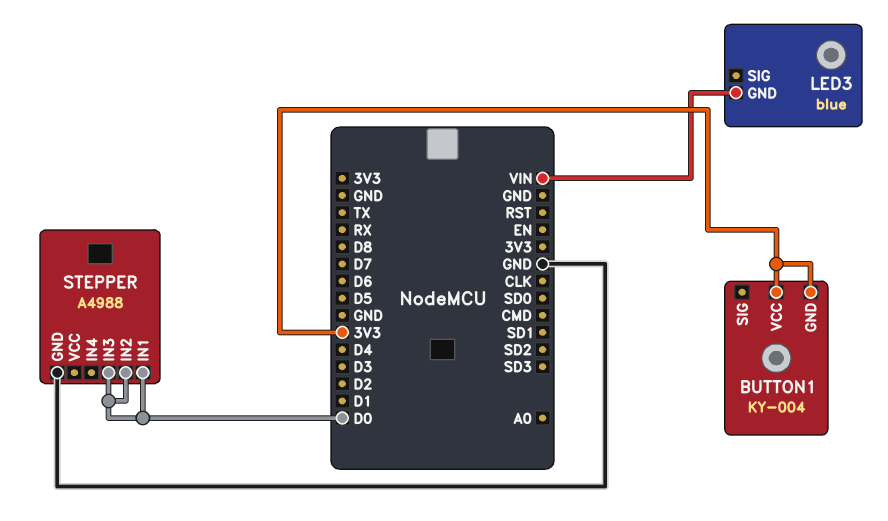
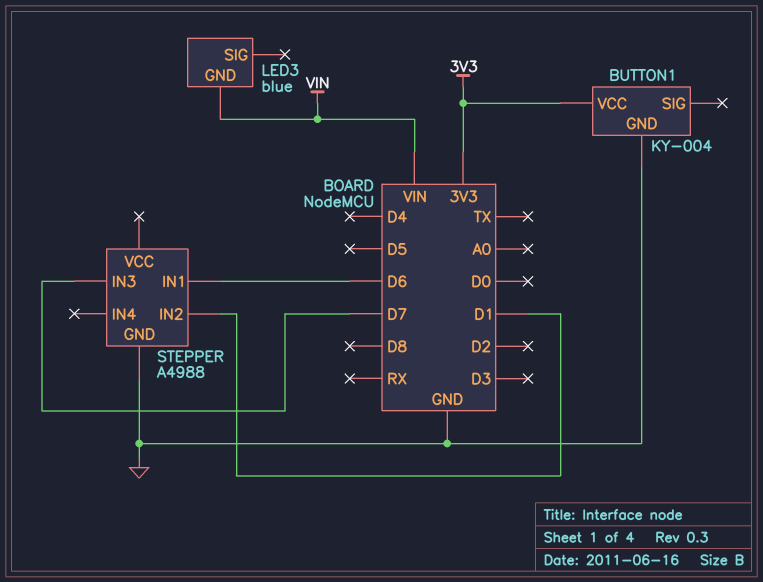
BUTTON1 pin GND: 3V3 -> GND
STEPPER pin IN1: D0 -> D6
STEPPER pin IN2: D0 -> D1
STEPPER pin IN3: D0 -> D7

